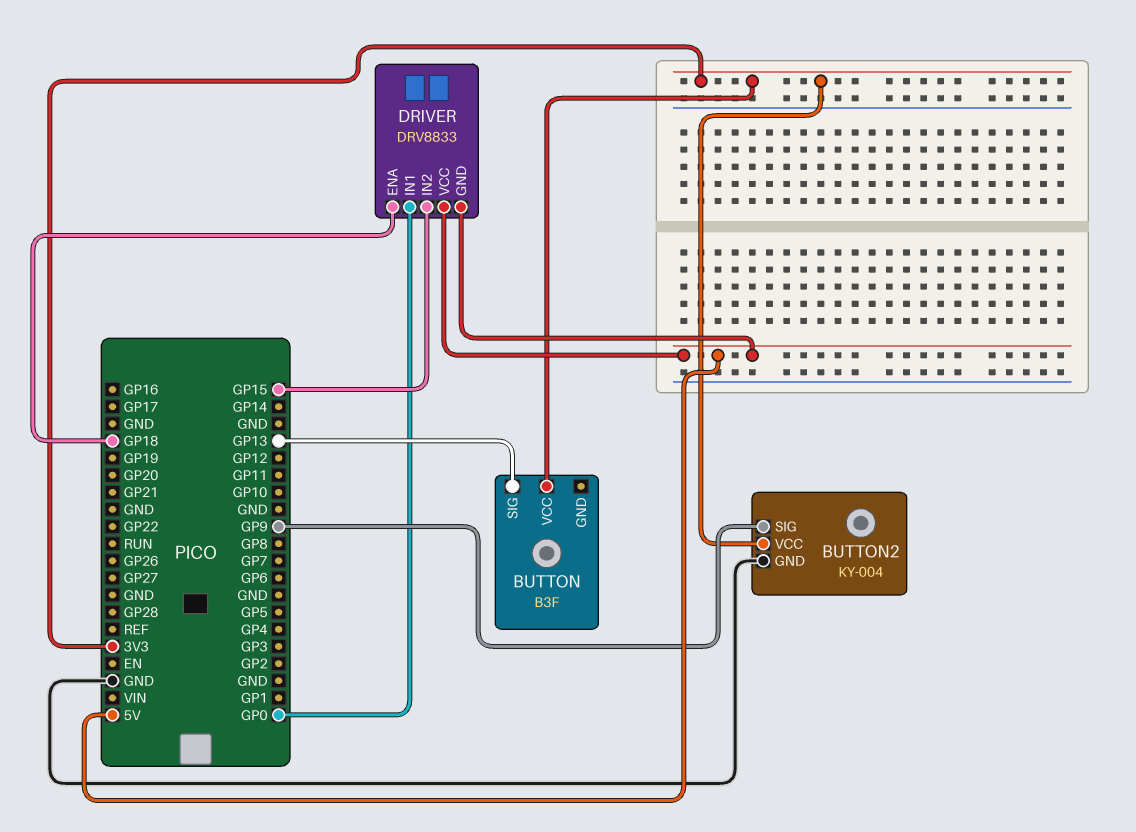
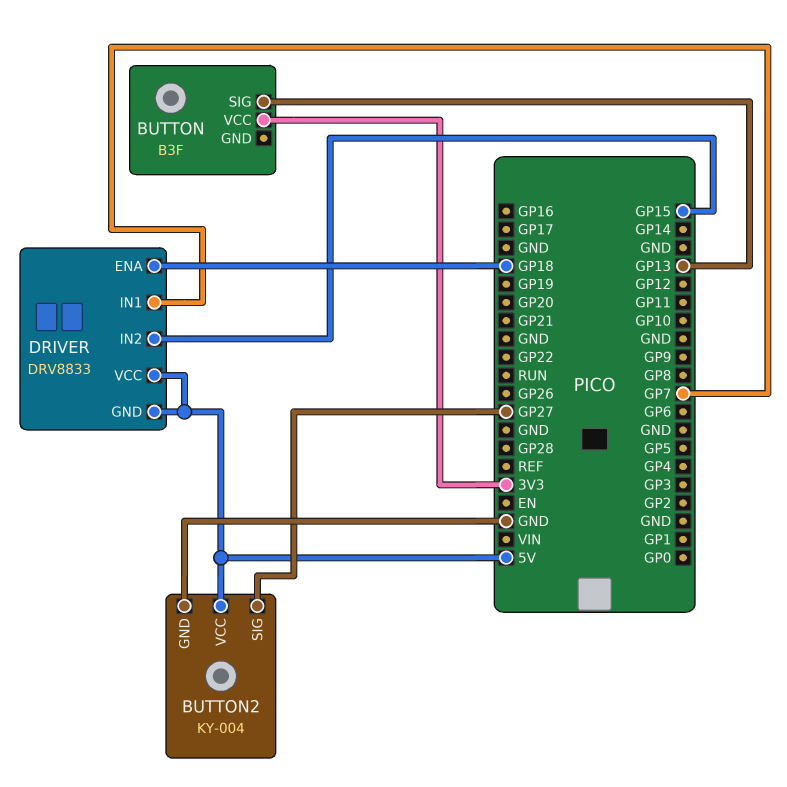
BUTTON2 pin SIG: GP9 -> GP27
BUTTON2 pin VCC: 3V3 -> 5V
DRIVER pin IN1: GP0 -> GP7

